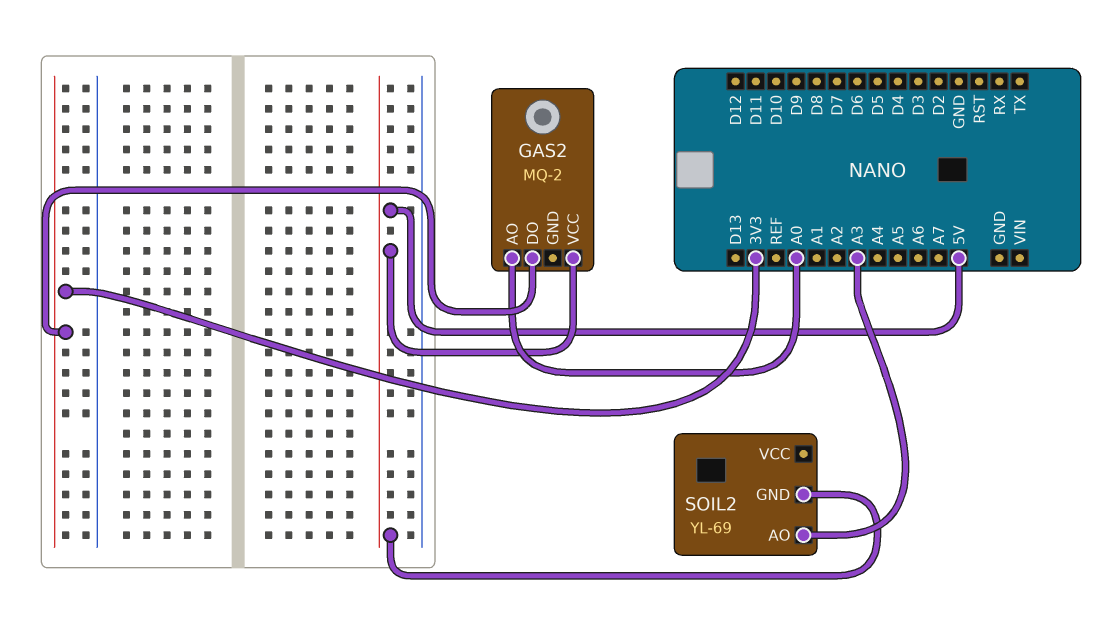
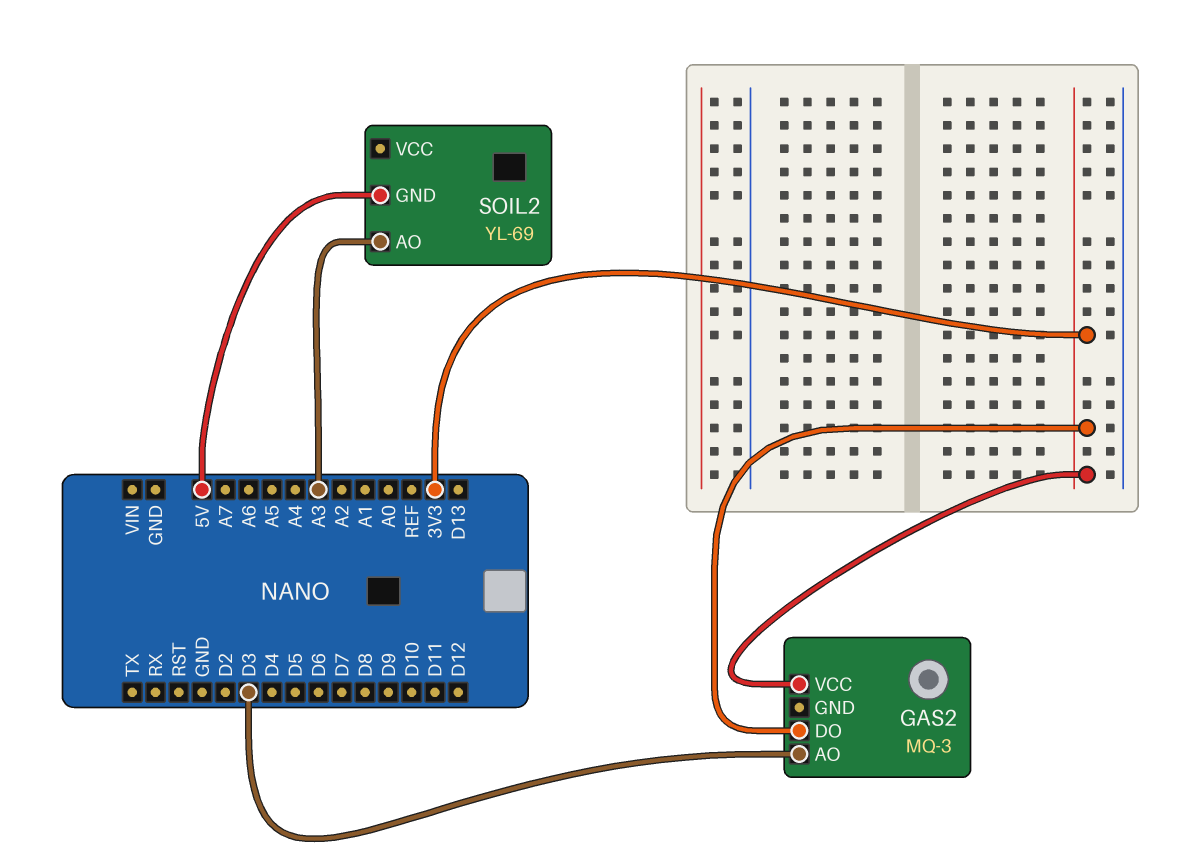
GAS2: MQ-2 -> MQ-3
GAS2 pin AO: A0 -> D3
GAS2 pin VCC: 5V -> 3V3

